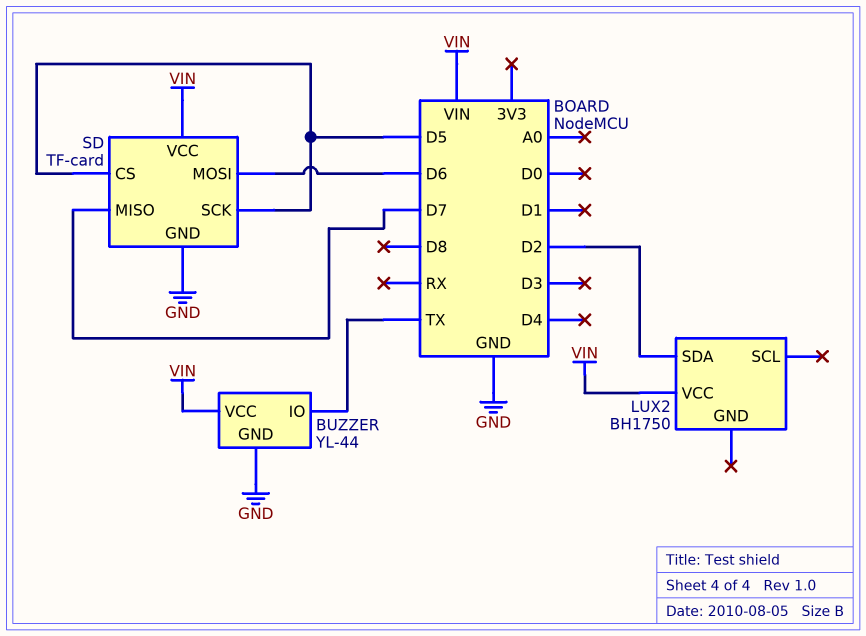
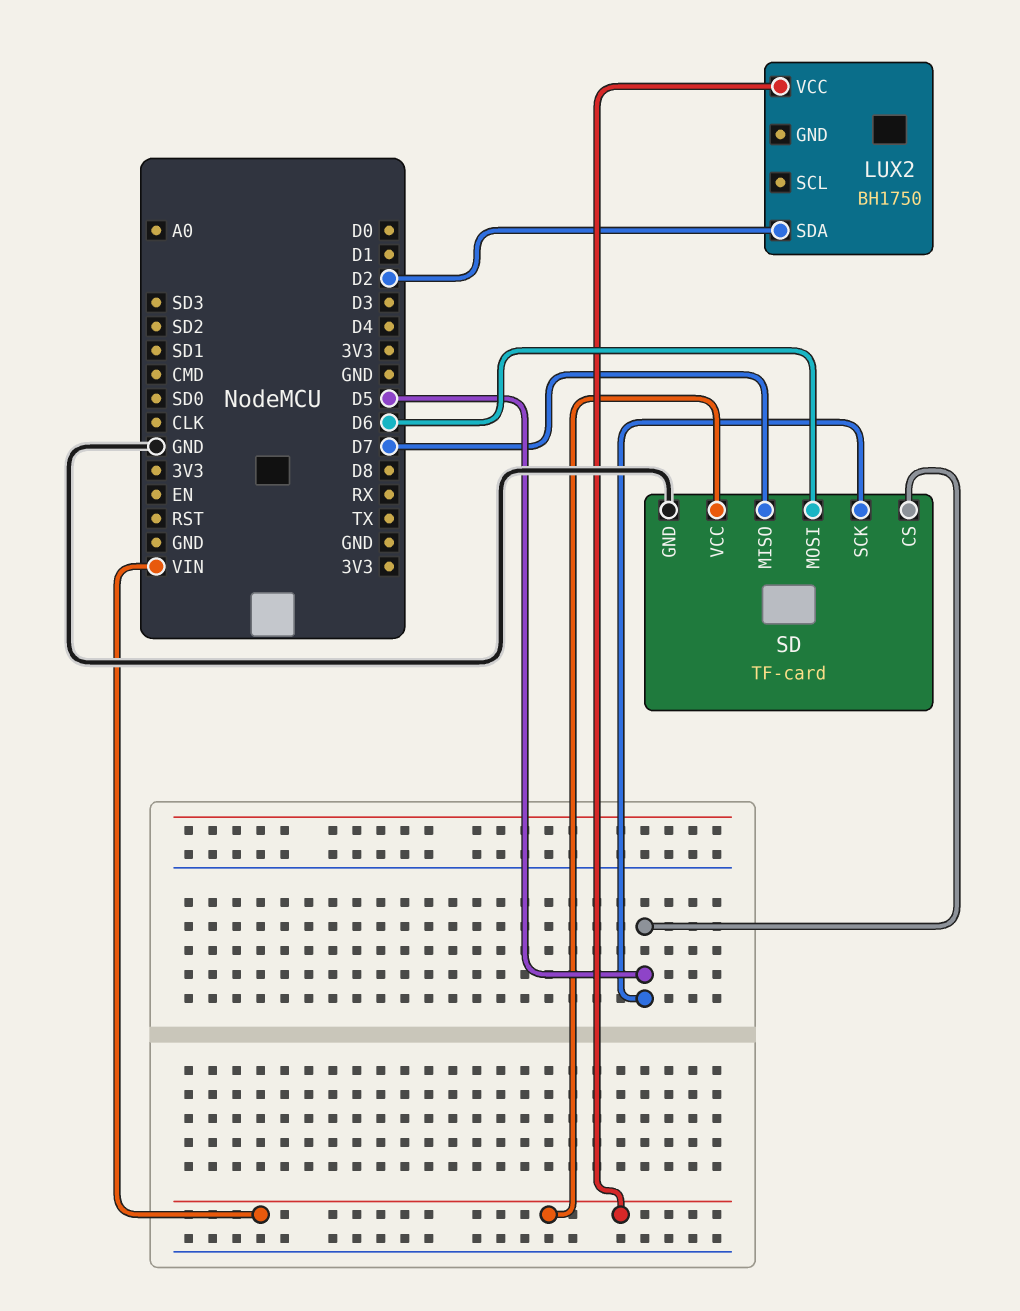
BUZZER: YL-44 -> none
BUZZER pin GND: GND -> none
BUZZER pin IO: TX -> none
BUZZER pin VCC: VIN -> none

